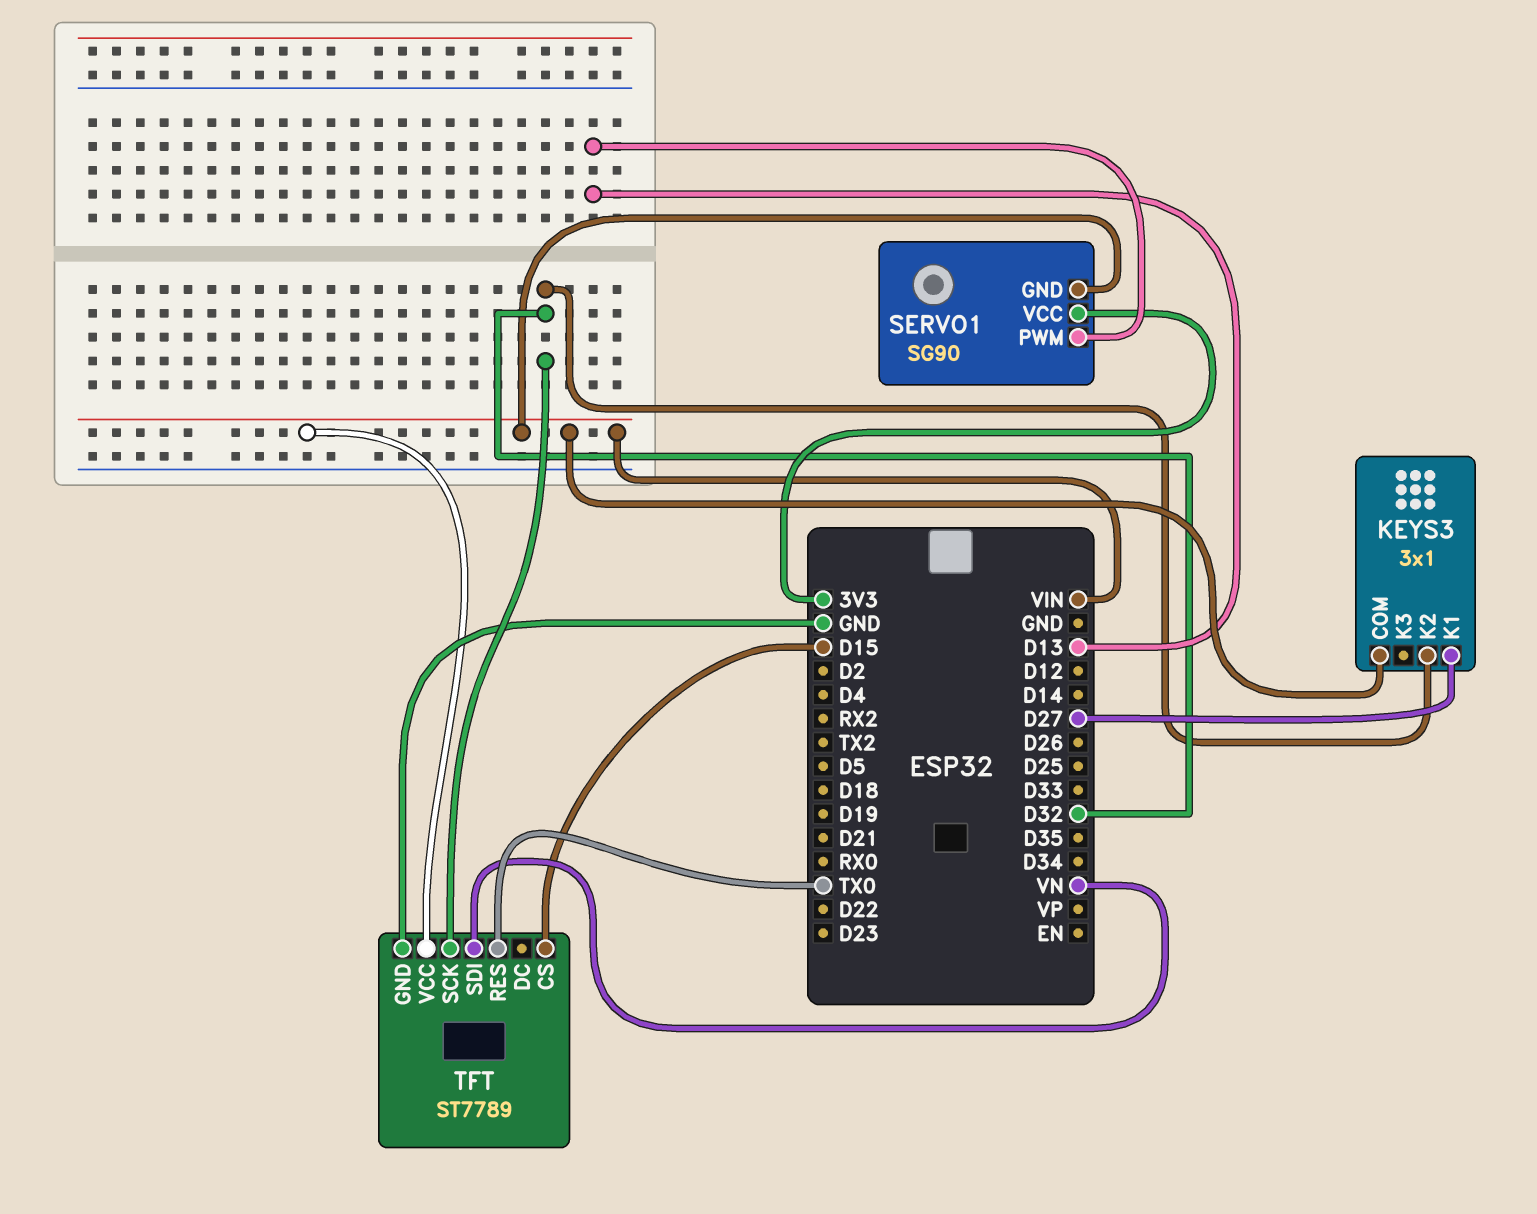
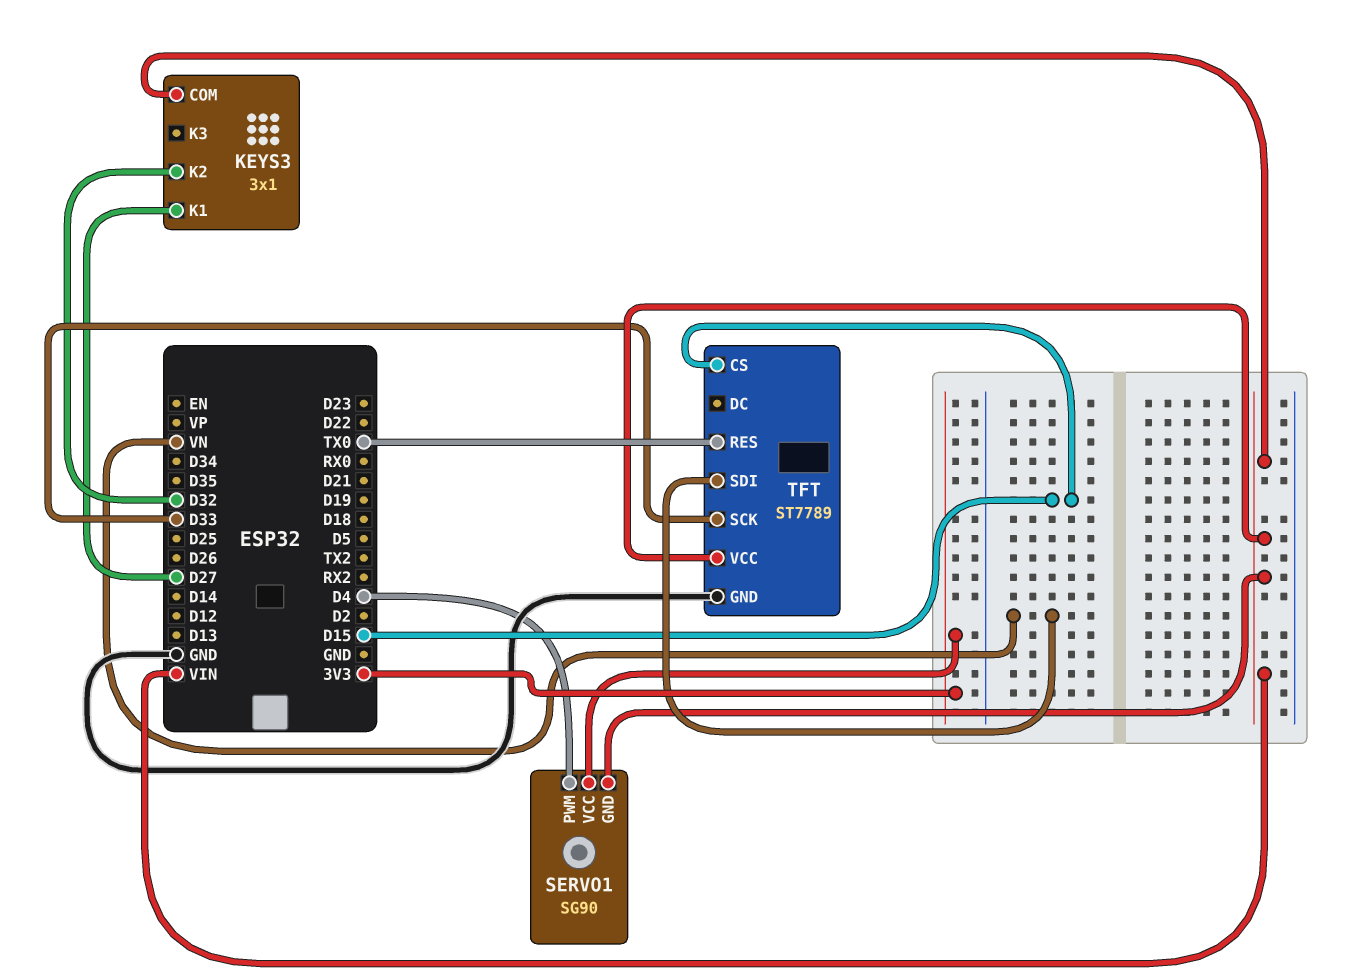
SERVO1 pin PWM: D13 -> D4
TFT pin SCK: D32 -> D33

